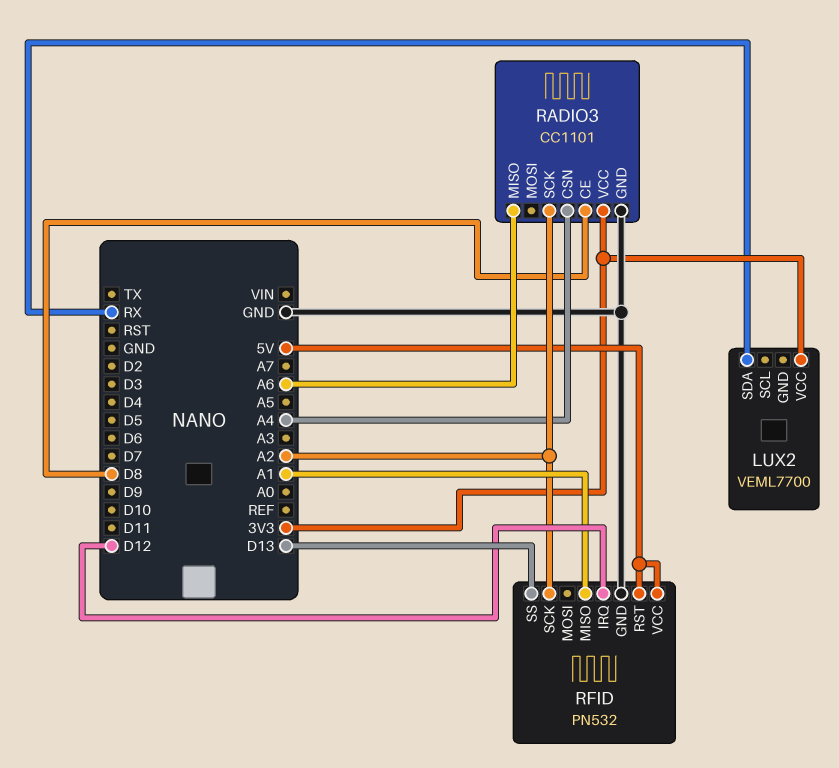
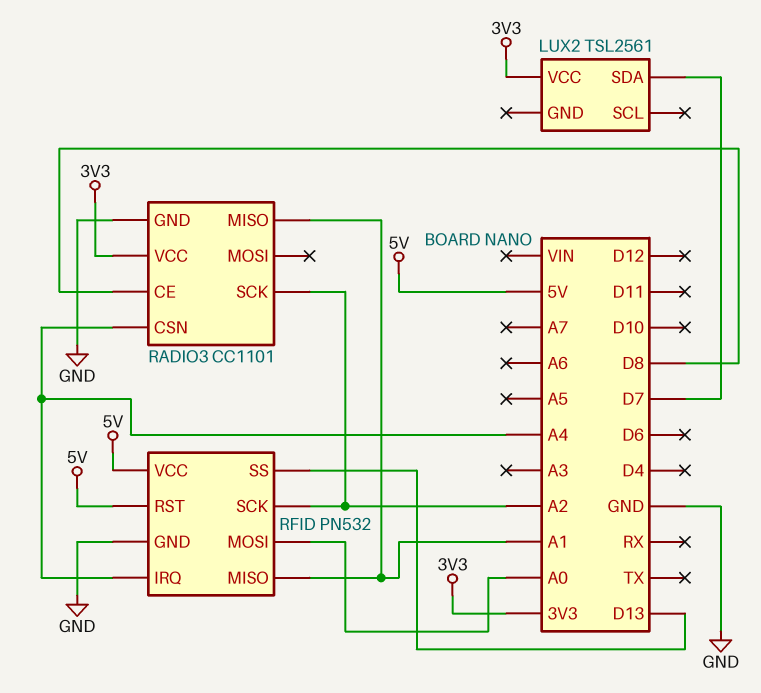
LUX2: VEML7700 -> TSL2561
LUX2 pin SDA: RX -> D7
RADIO3 pin MISO: A6 -> A1
RFID pin IRQ: D12 -> A4
RFID pin MOSI: none -> A0

